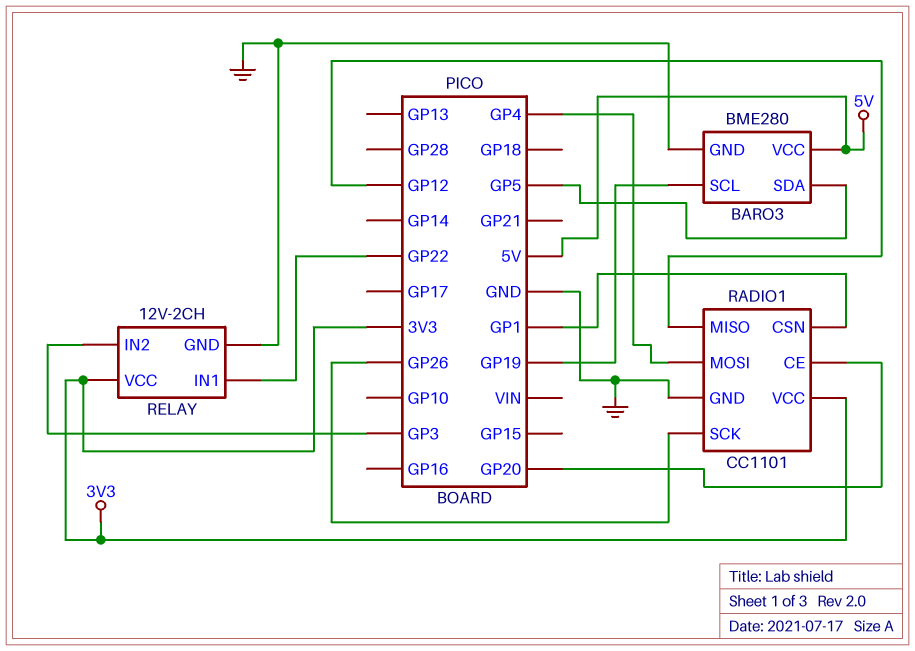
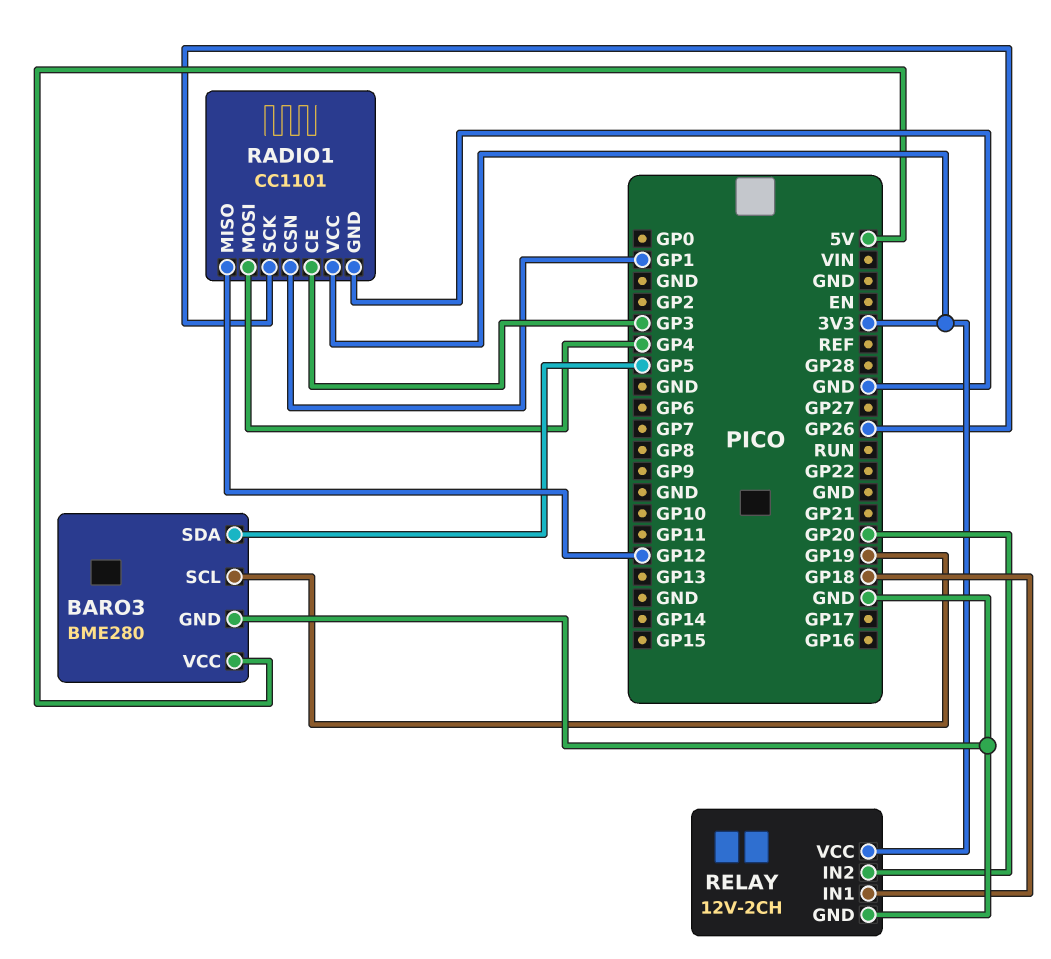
RADIO1 pin CE: GP20 -> GP3
RELAY pin IN1: GP22 -> GP18
RELAY pin IN2: GP3 -> GP20

